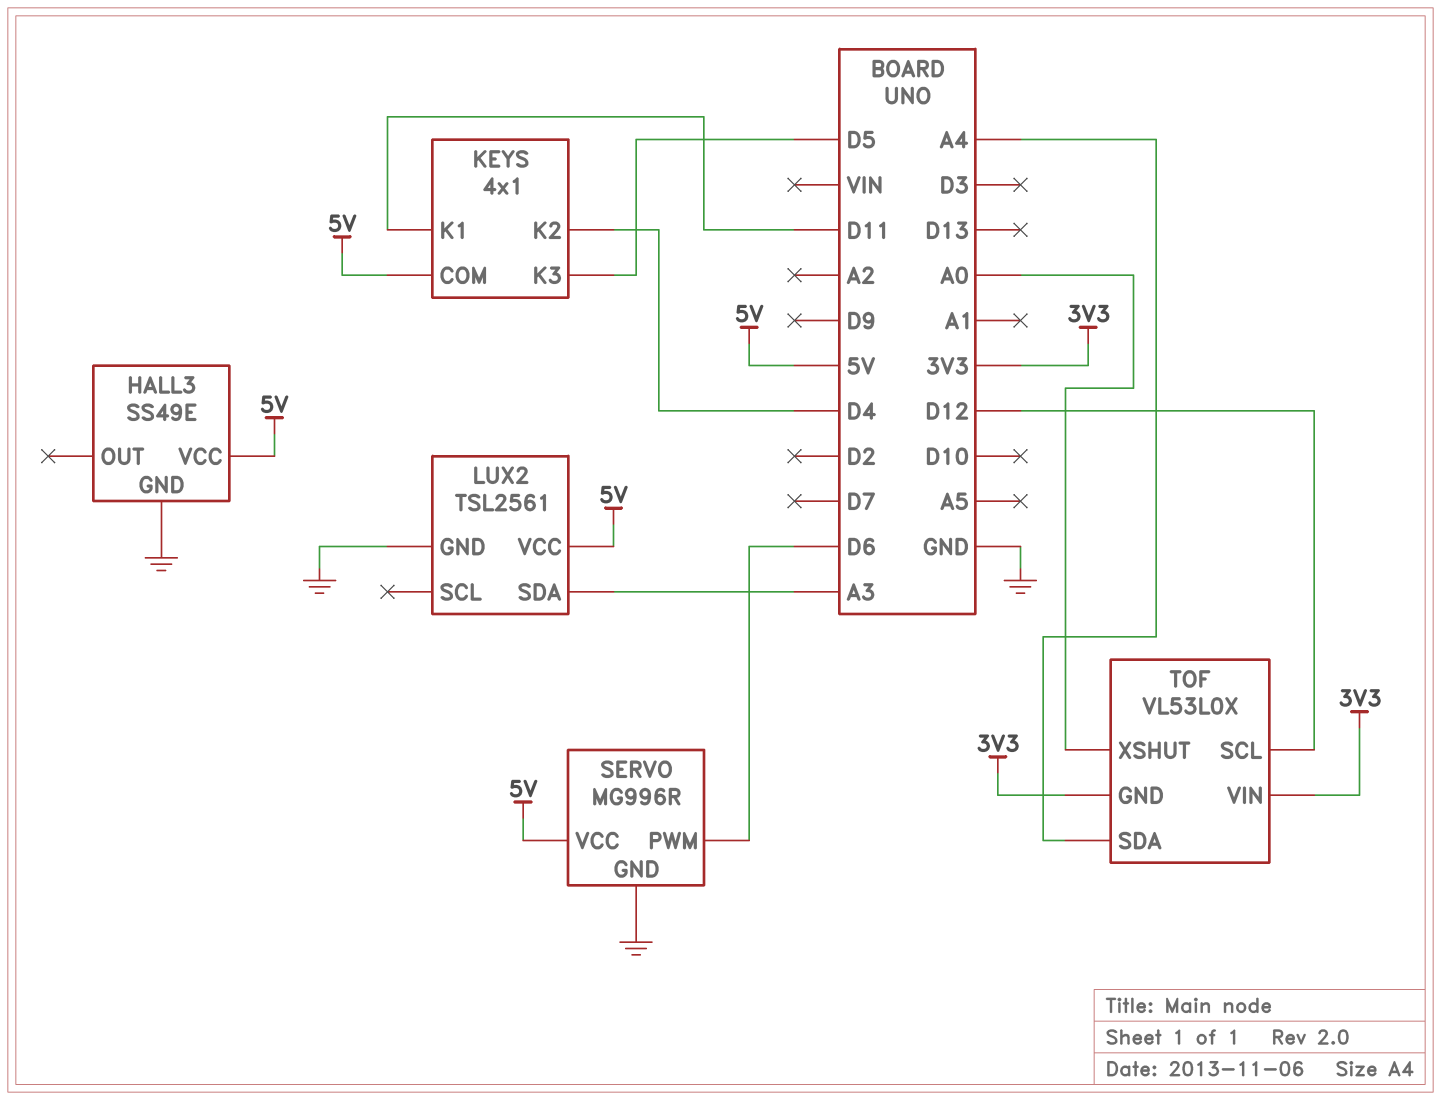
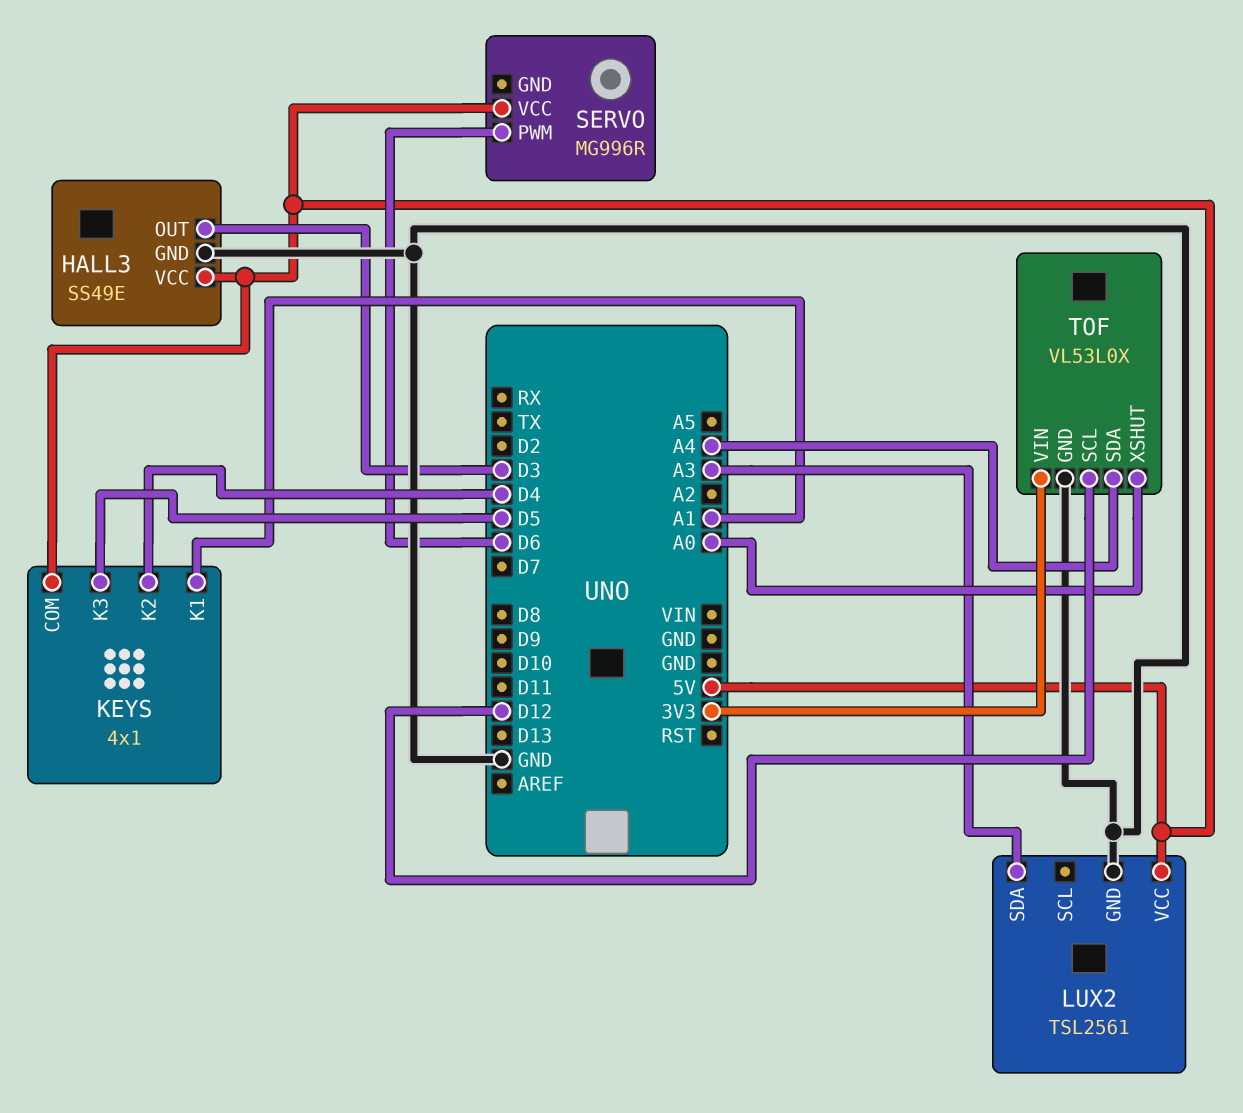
HALL3 pin OUT: none -> D3
KEYS pin K1: D11 -> A1
SERVO pin GND: GND -> none
TOF pin GND: 3V3 -> GND

